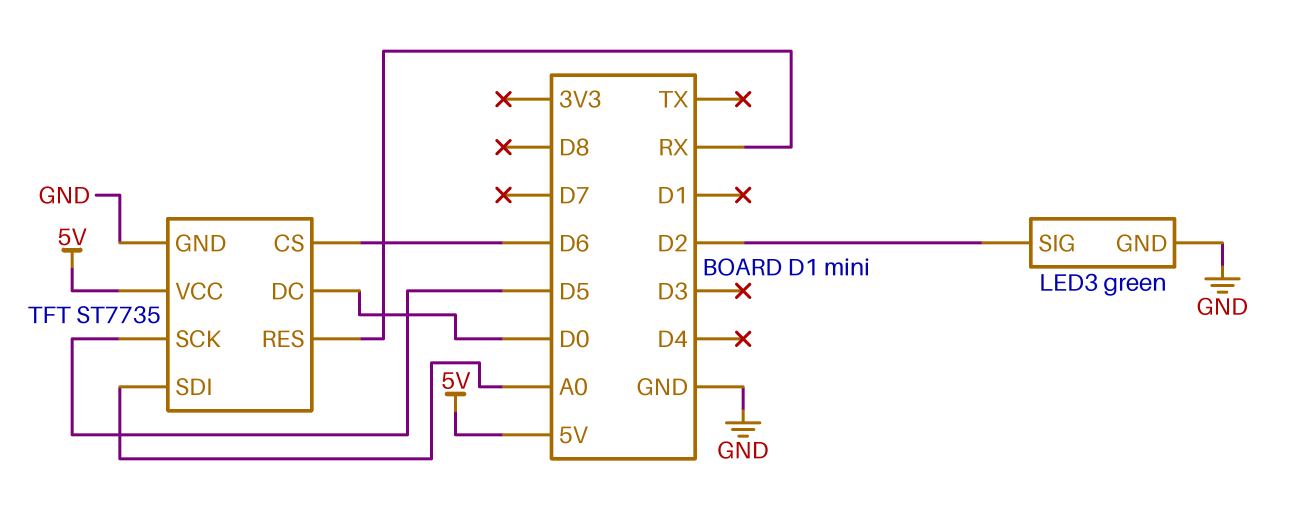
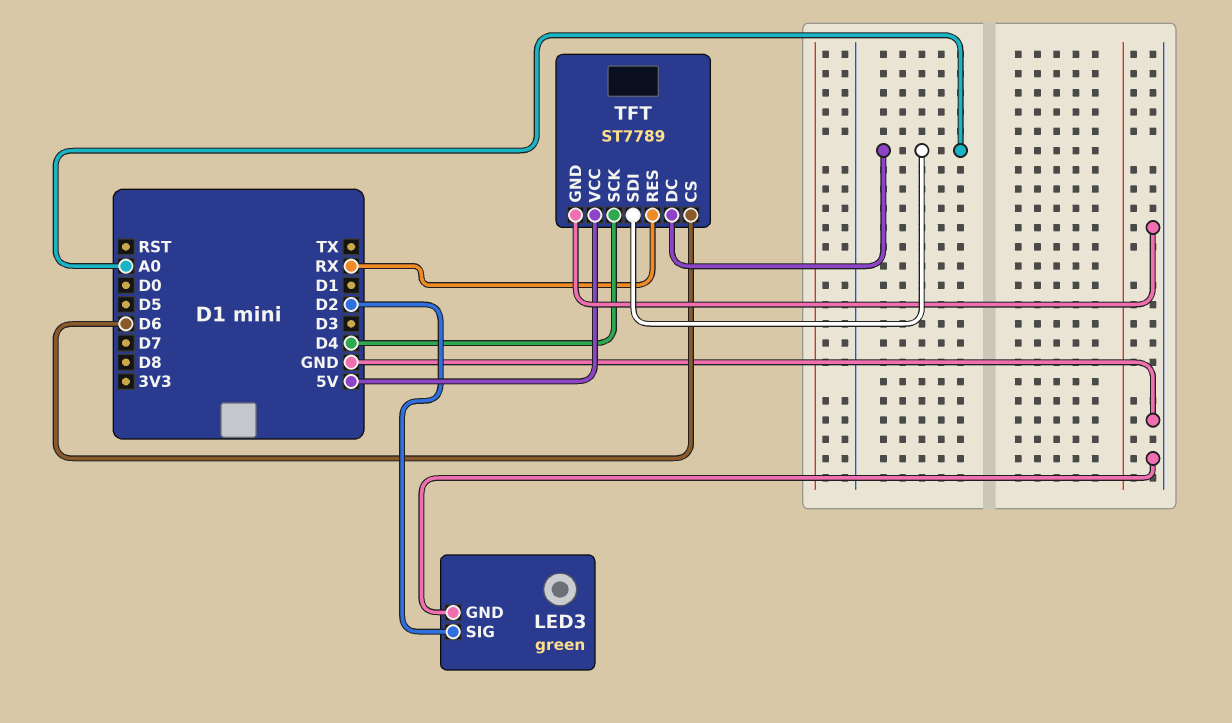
TFT: ST7735 -> ST7789
TFT pin DC: D0 -> A0
TFT pin SCK: D5 -> D4

